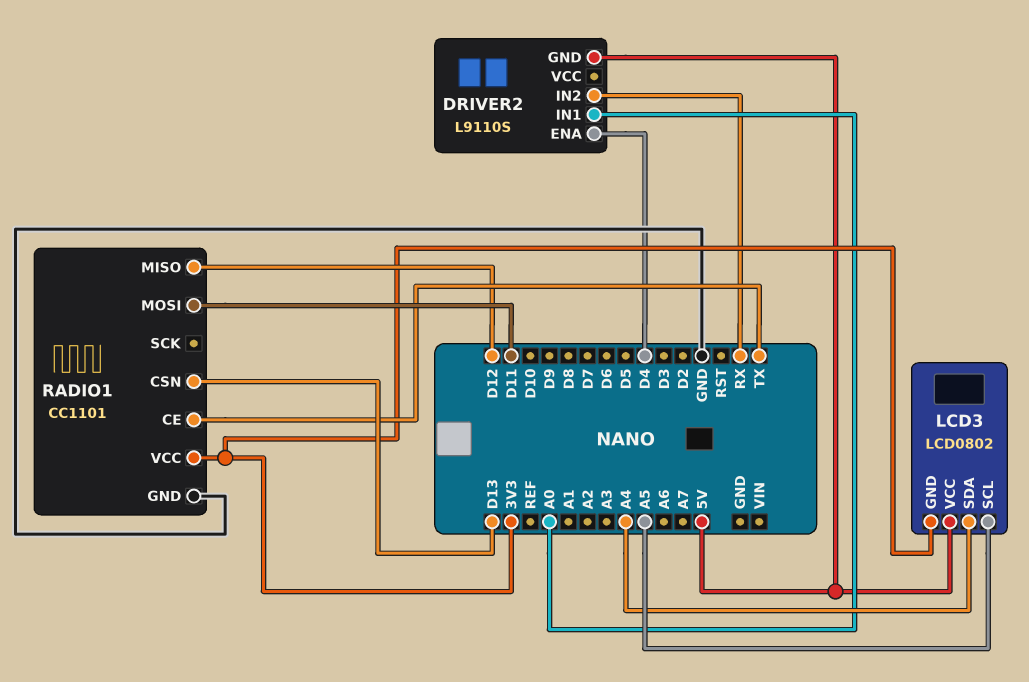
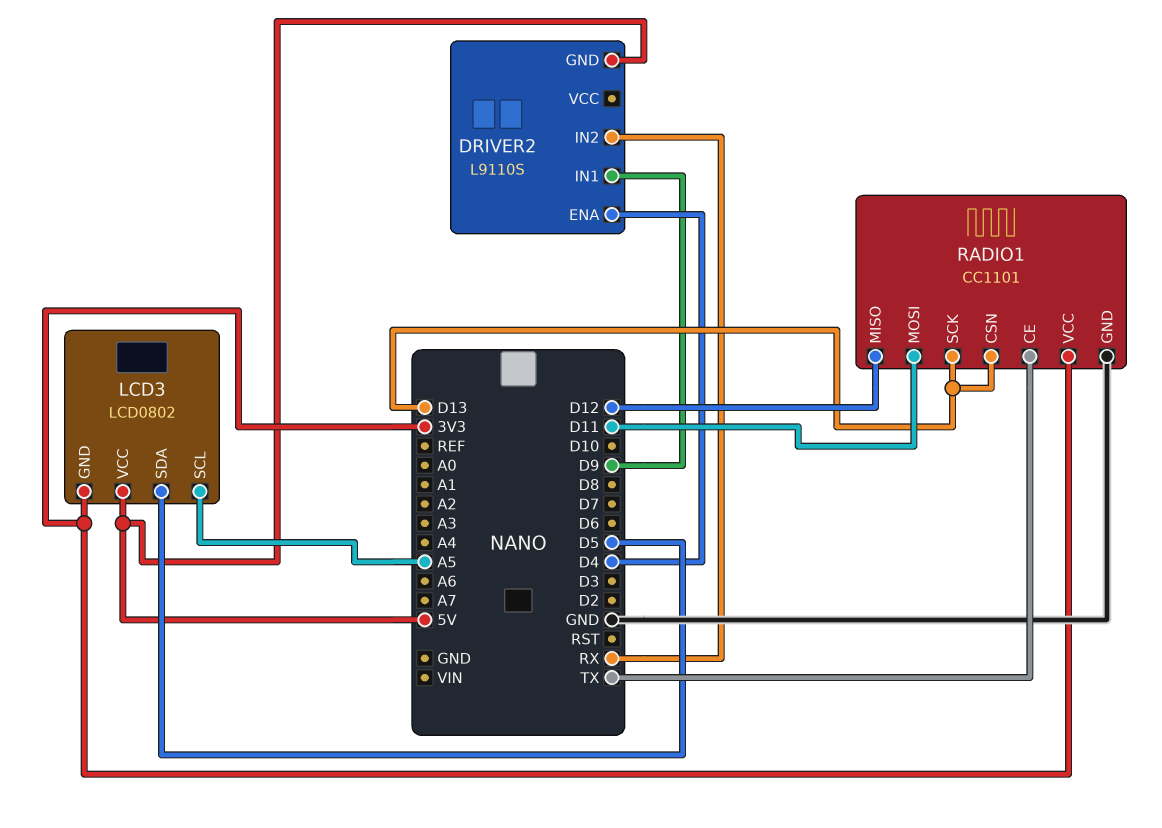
DRIVER2 pin IN1: A0 -> D9
LCD3 pin SDA: A4 -> D5
RADIO1 pin SCK: none -> D13

